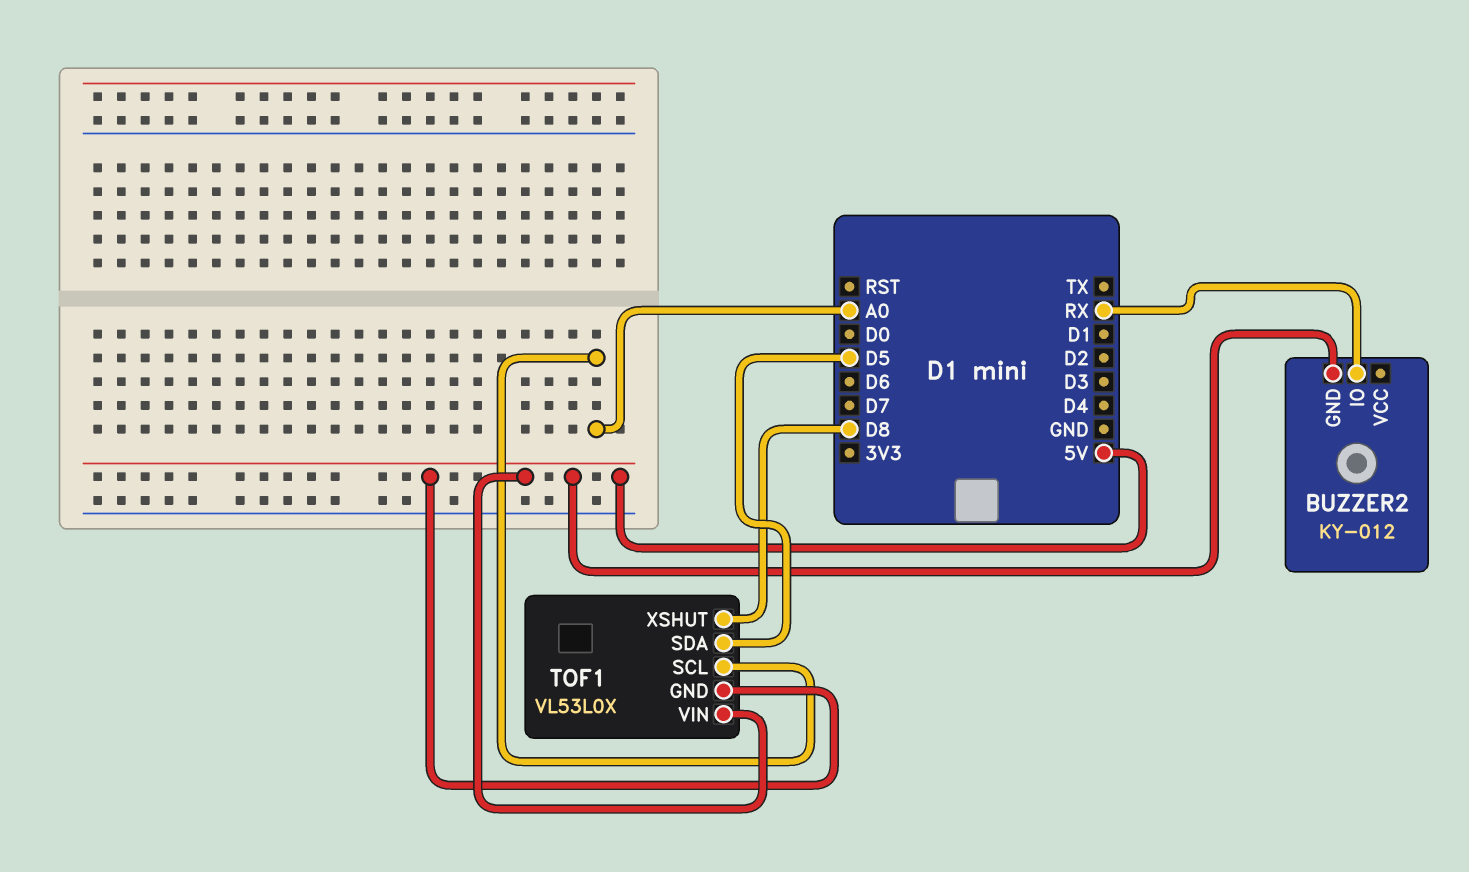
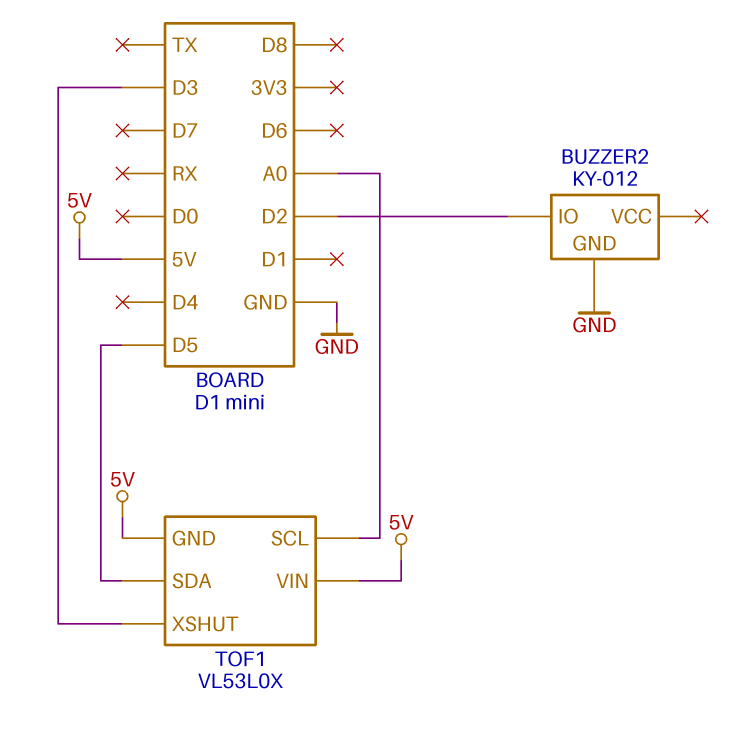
BUZZER2 pin GND: 5V -> GND
BUZZER2 pin IO: RX -> D2
TOF1 pin XSHUT: D8 -> D3

